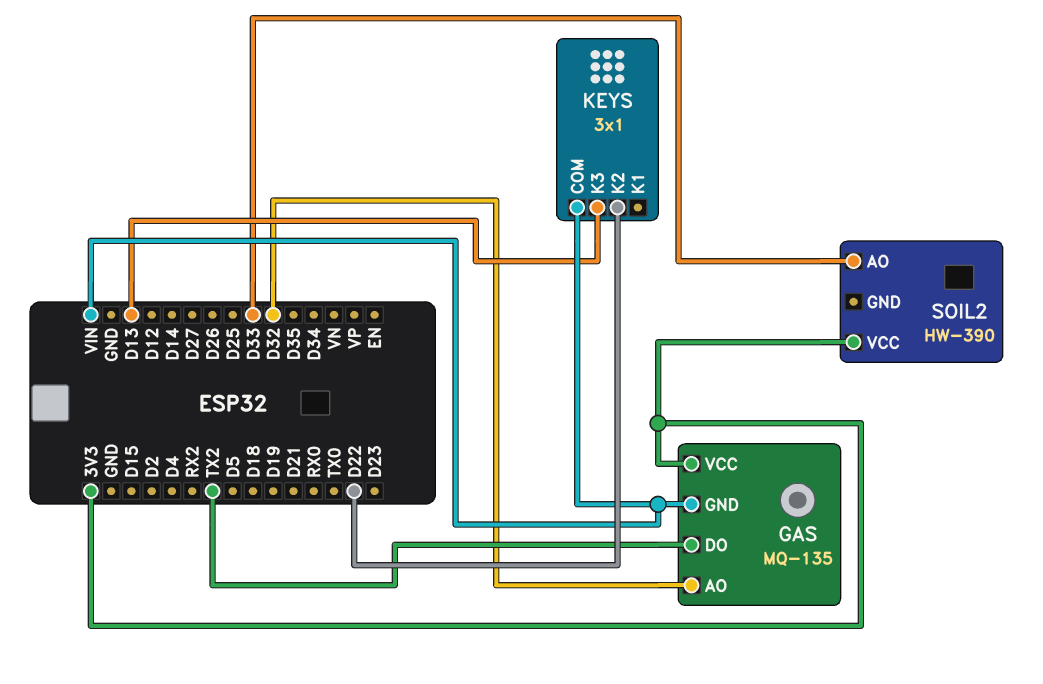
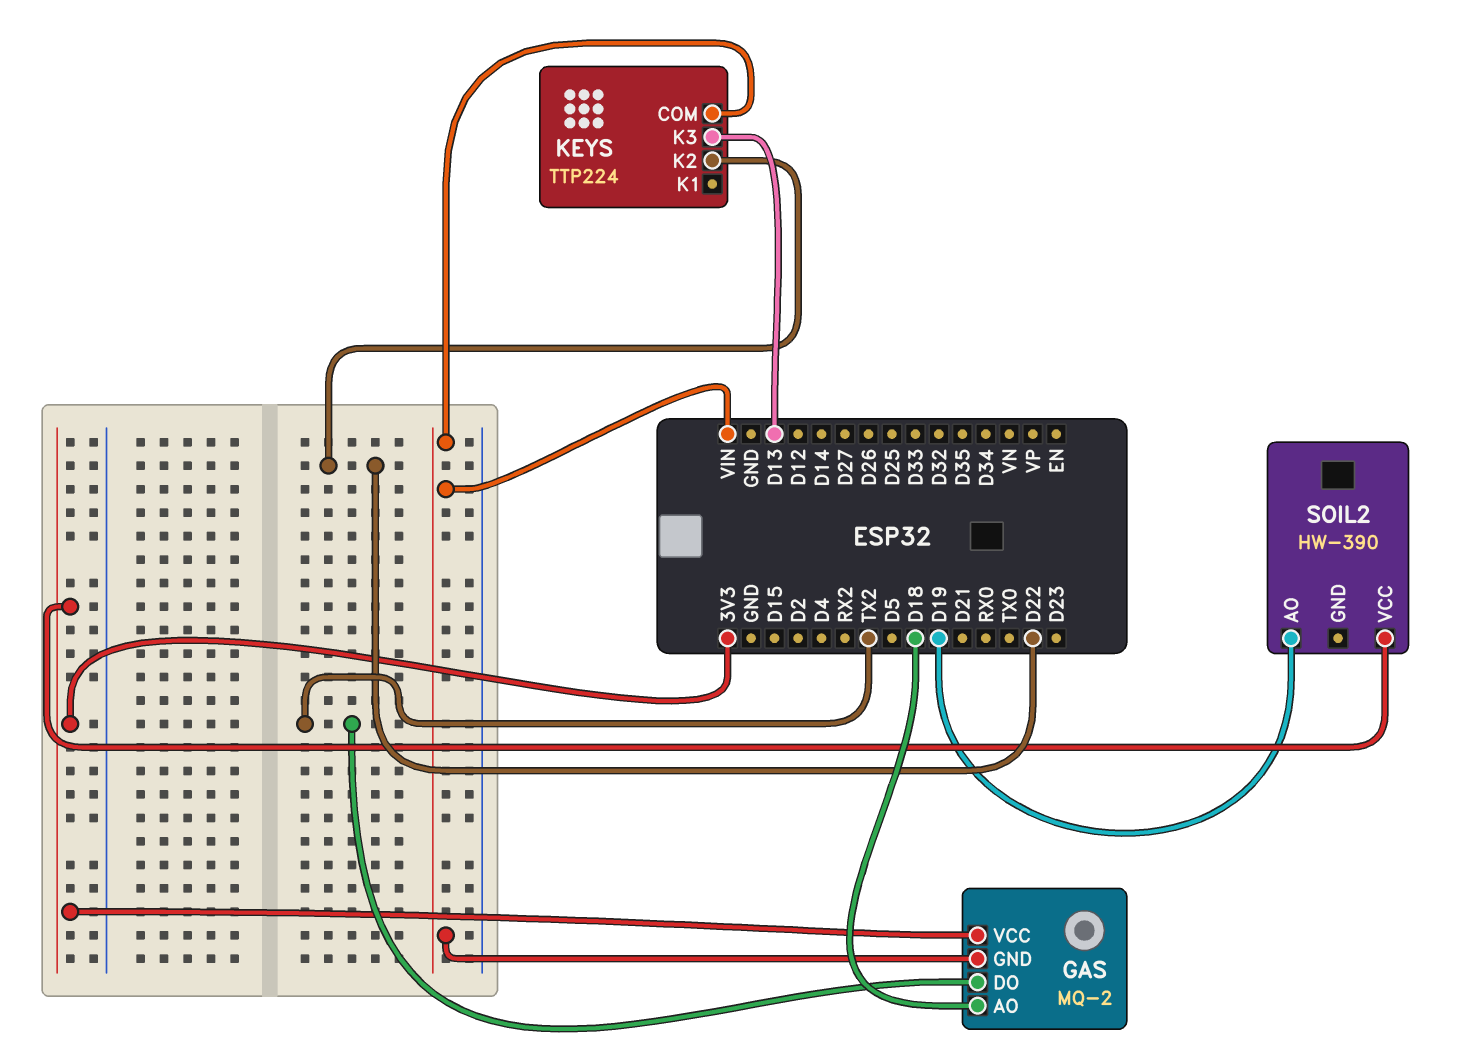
GAS: MQ-135 -> MQ-2
GAS pin AO: D32 -> D18
KEYS: 3x1 -> TTP224
SOIL2 pin AO: D33 -> D19

